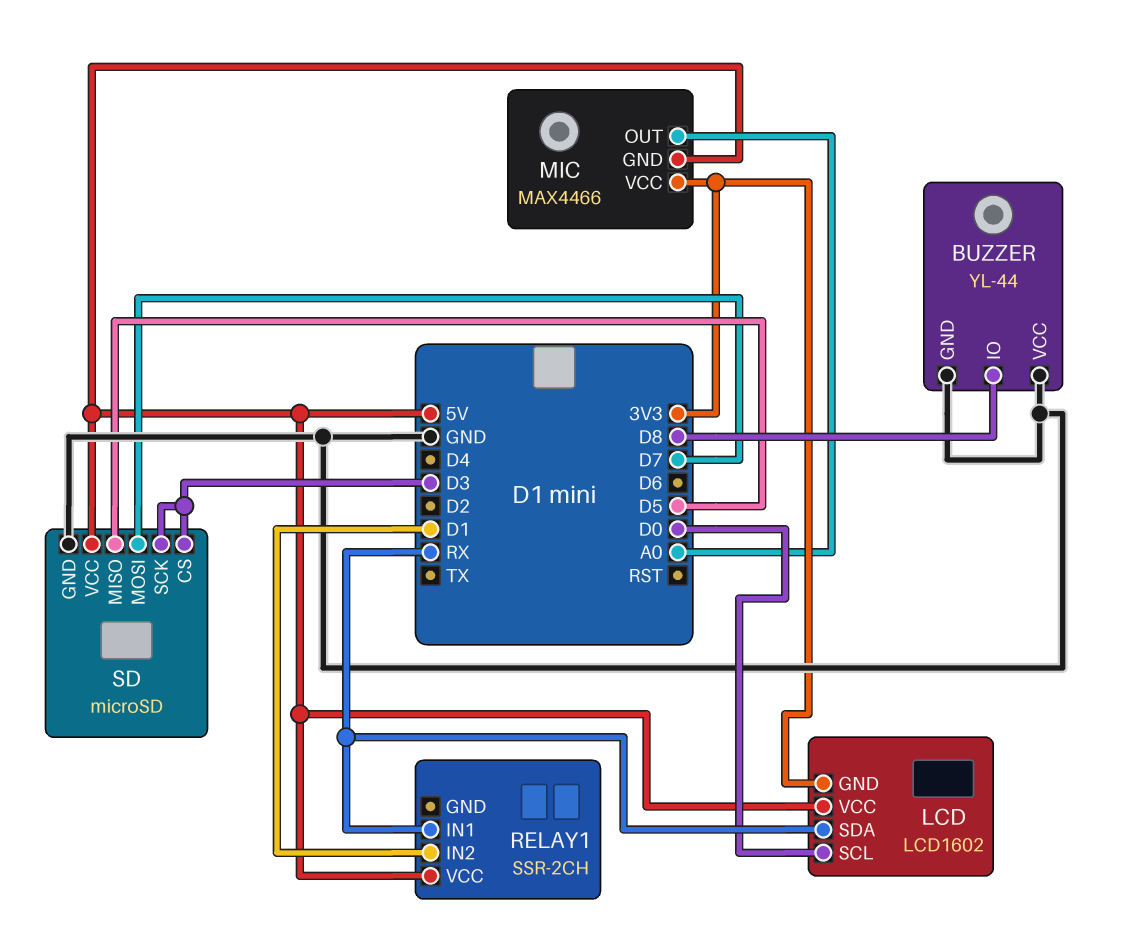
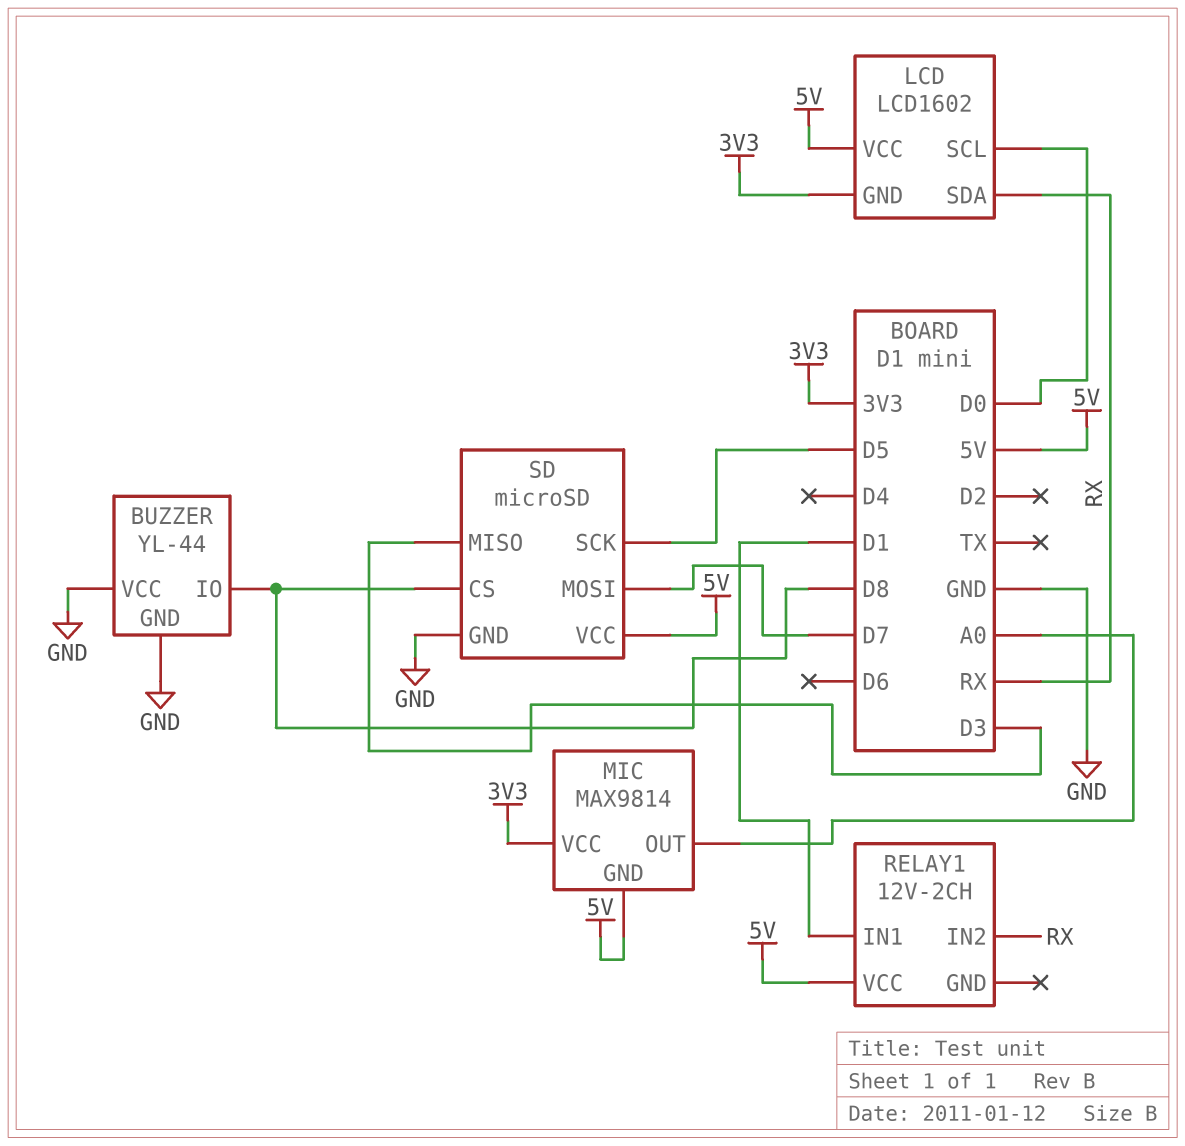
MIC: MAX4466 -> MAX9814
RELAY1: SSR-2CH -> 12V-2CH
RELAY1 pin IN1: RX -> D1
RELAY1 pin IN2: D1 -> RX
SD pin CS: D3 -> D8
SD pin MISO: D5 -> D3
SD pin SCK: D3 -> D5

